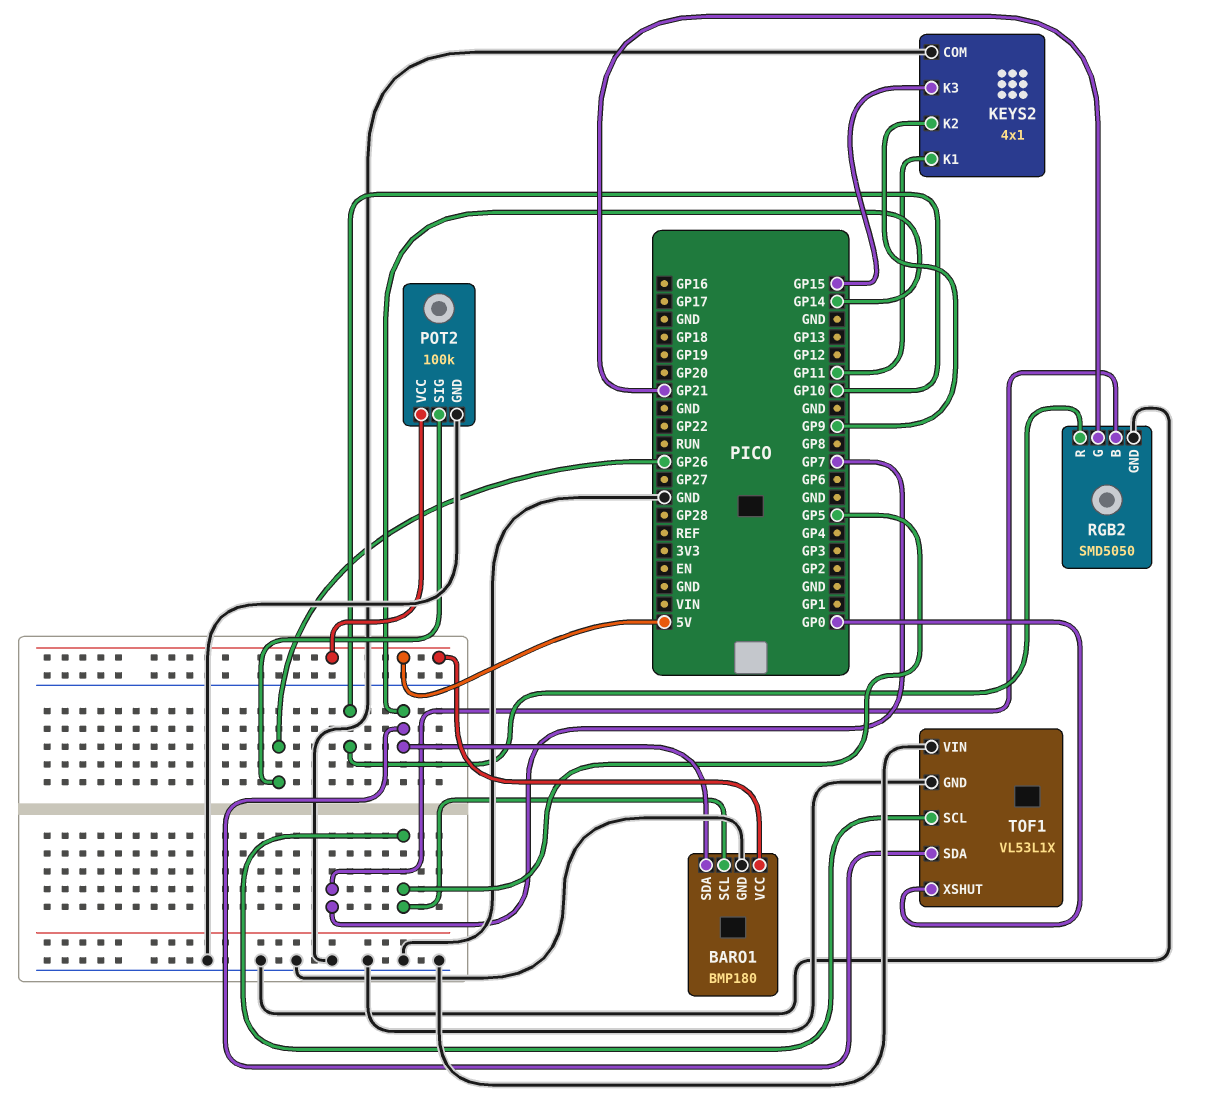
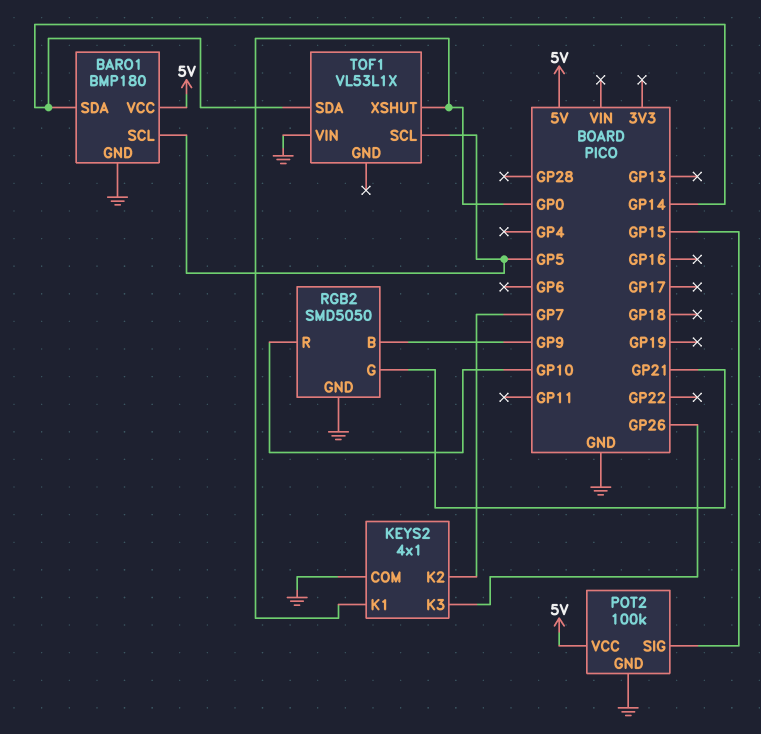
KEYS2 pin K1: GP11 -> GP0
KEYS2 pin K2: GP9 -> GP7
KEYS2 pin K3: GP15 -> GP26
POT2 pin SIG: GP26 -> GP15
RGB2 pin B: GP7 -> GP9
TOF1 pin GND: GND -> none

